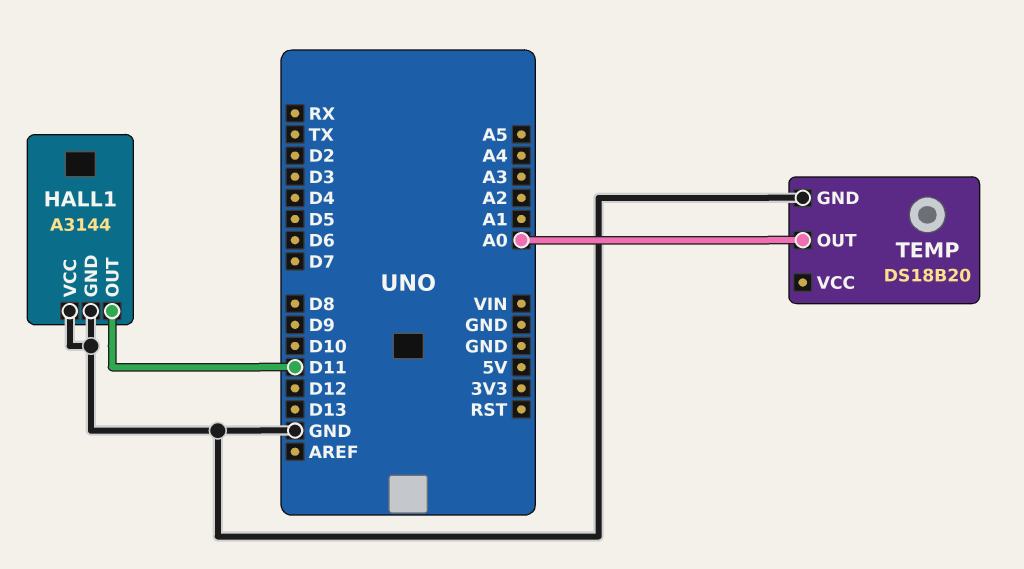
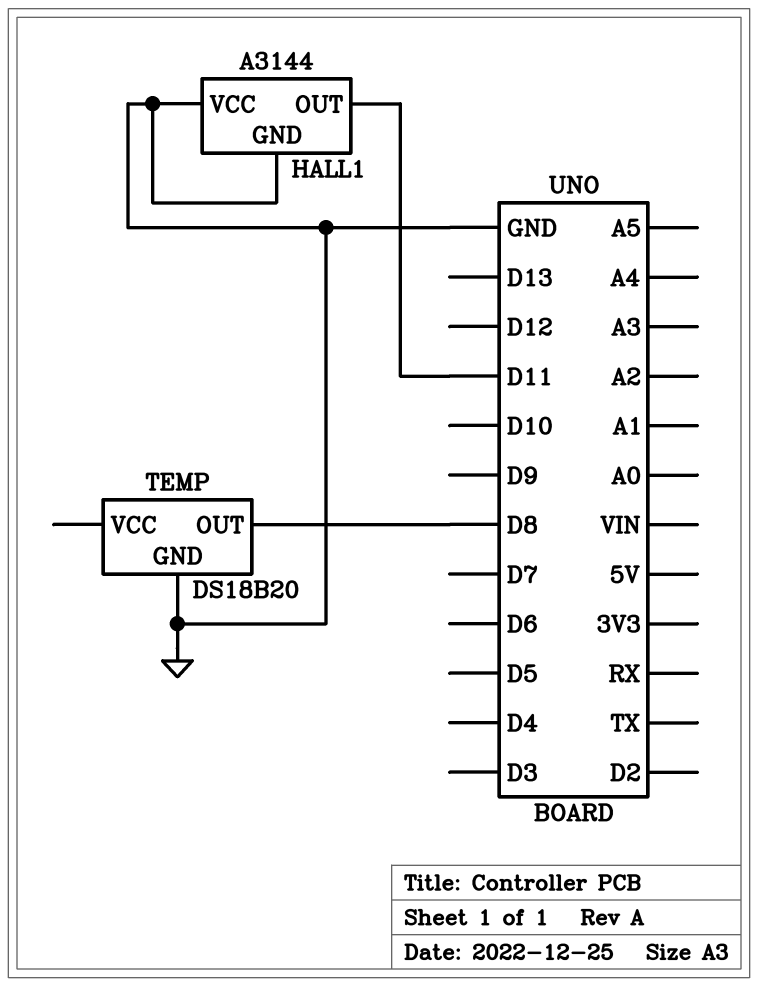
TEMP pin OUT: A0 -> D8

